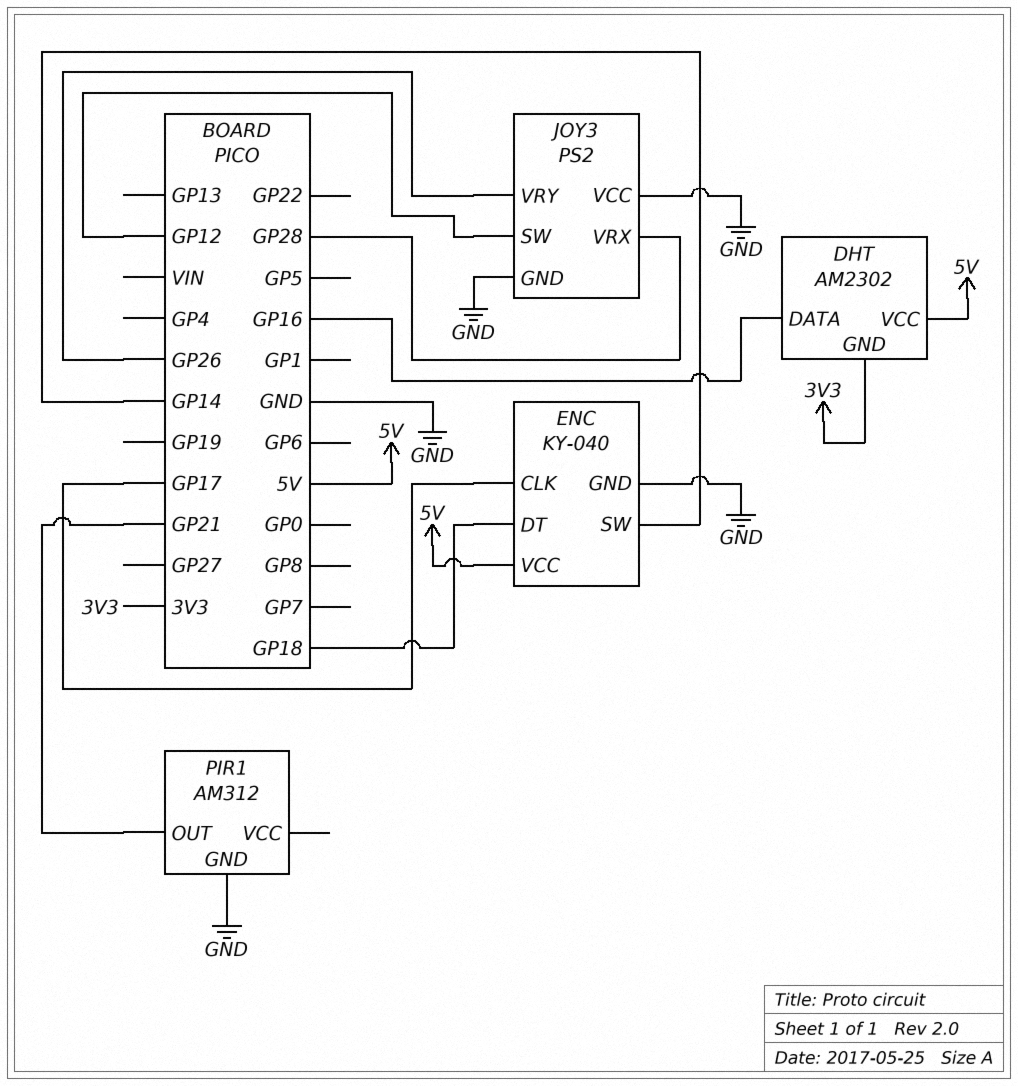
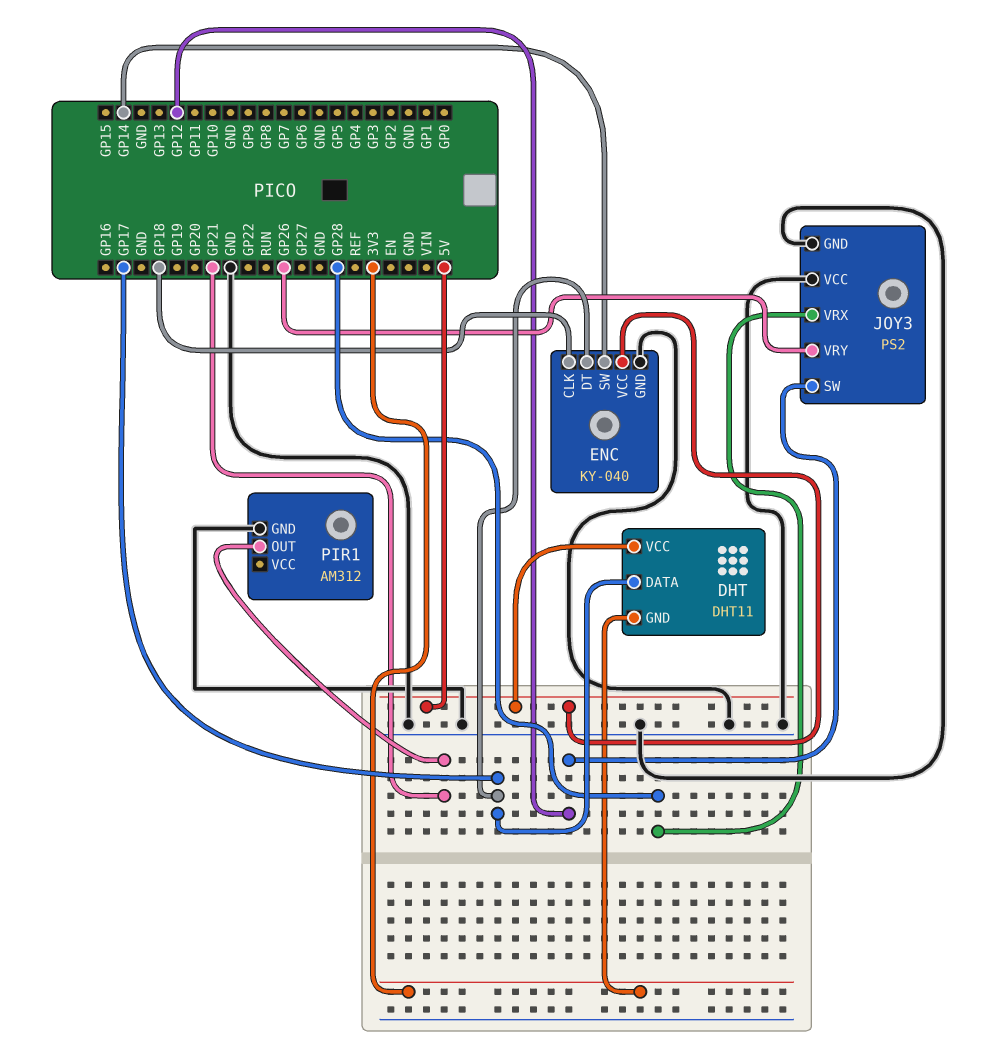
DHT: AM2302 -> DHT11
DHT pin DATA: GP16 -> GP17
ENC pin CLK: GP17 -> GP18
ENC pin DT: GP18 -> GP17

